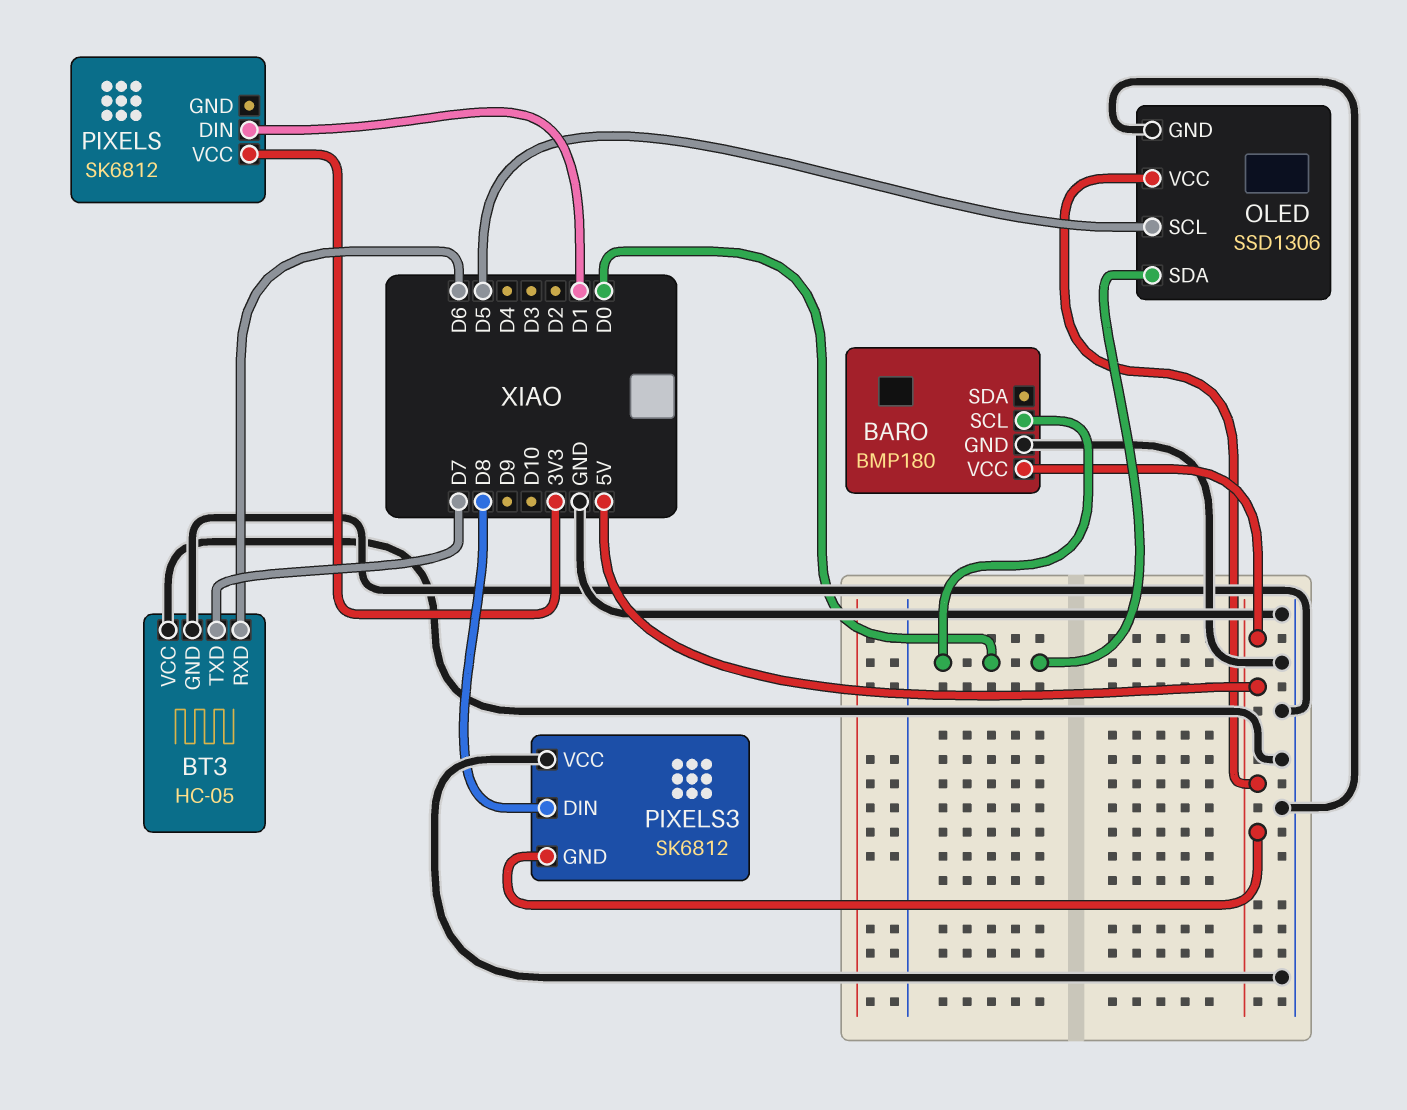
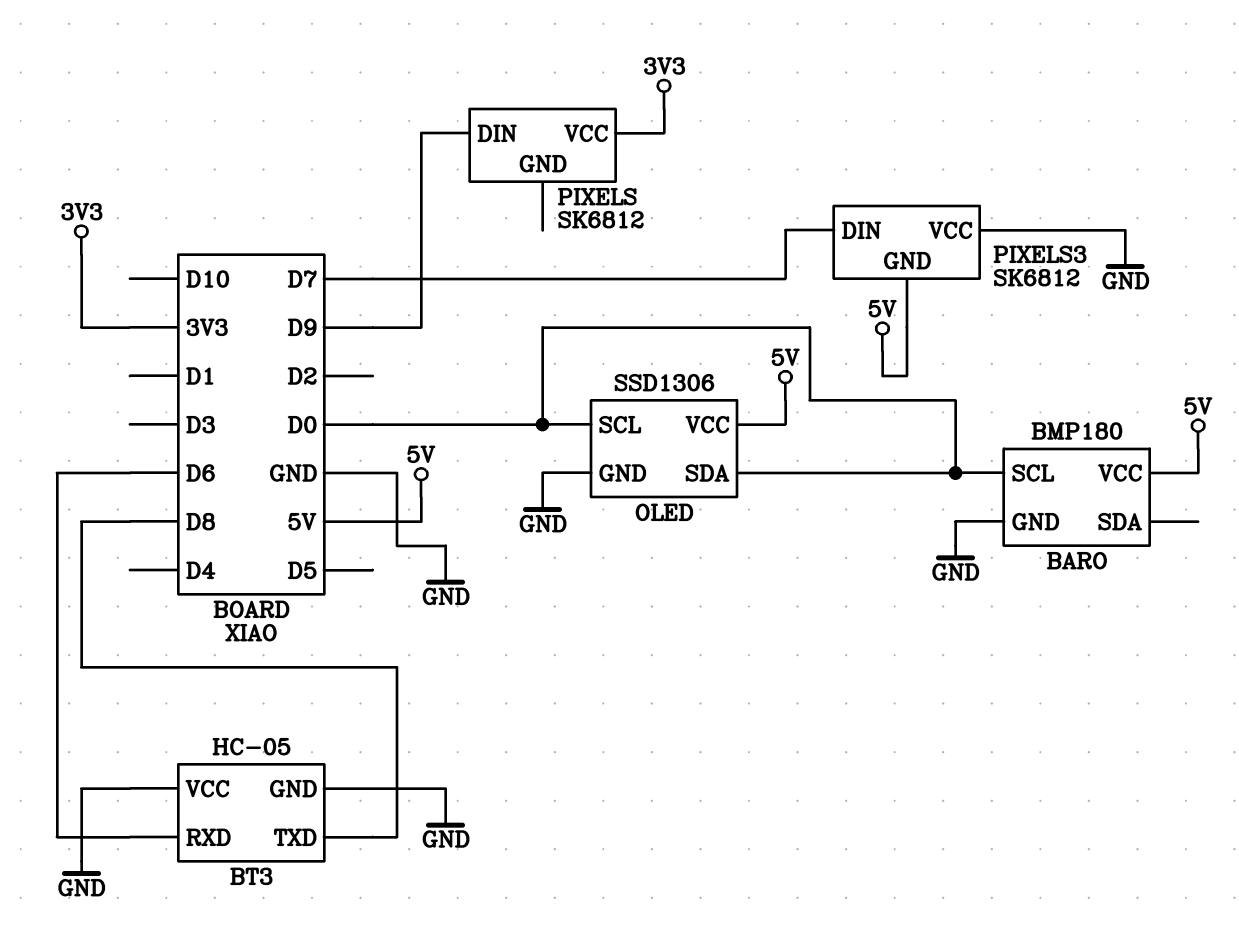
BT3 pin TXD: D7 -> D8
OLED pin SCL: D5 -> D0
PIXELS pin DIN: D1 -> D9
PIXELS3 pin DIN: D8 -> D7

